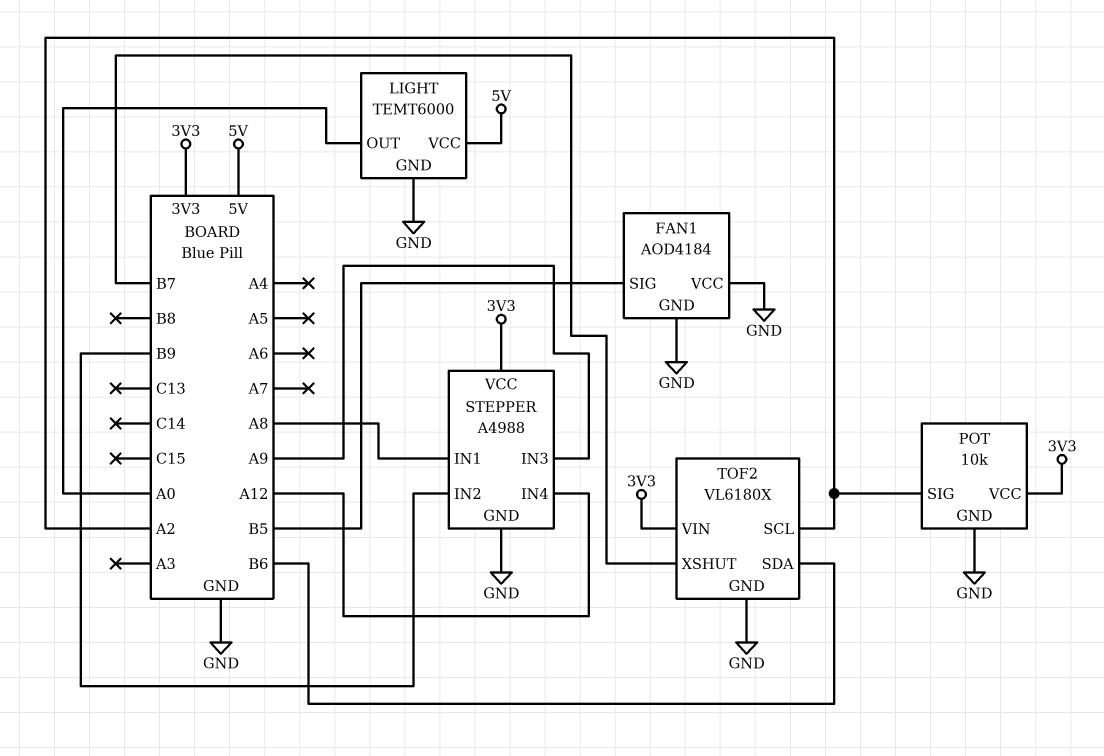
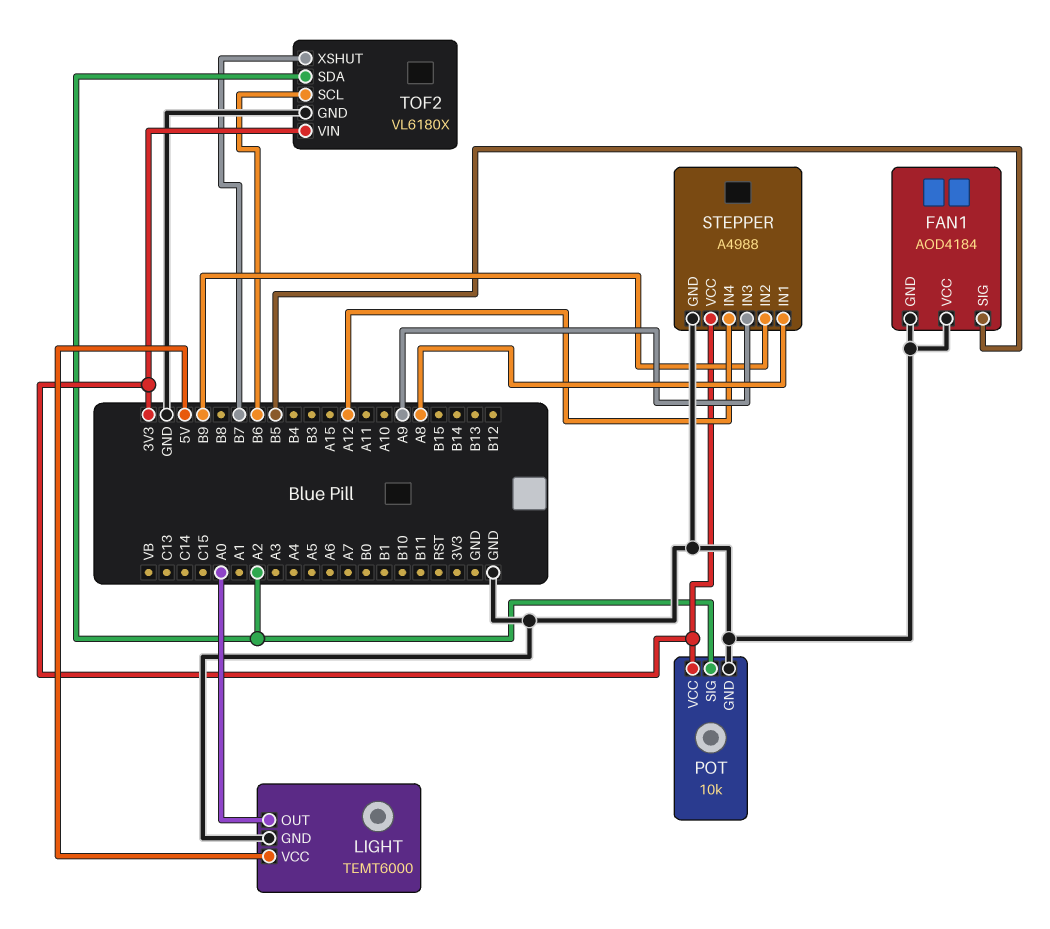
TOF2 pin SCL: A2 -> B6
TOF2 pin SDA: B6 -> A2

